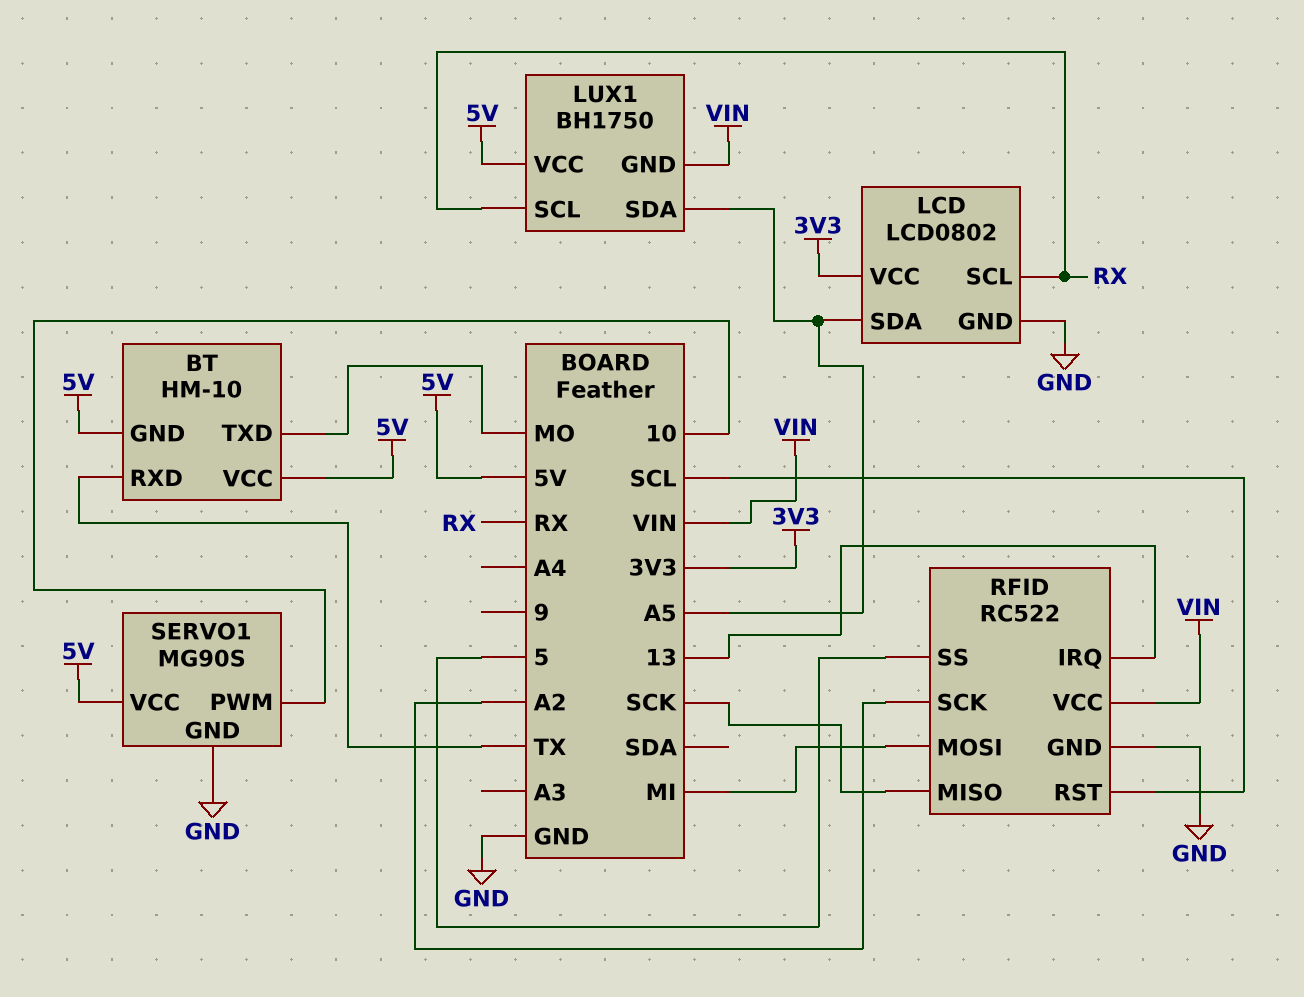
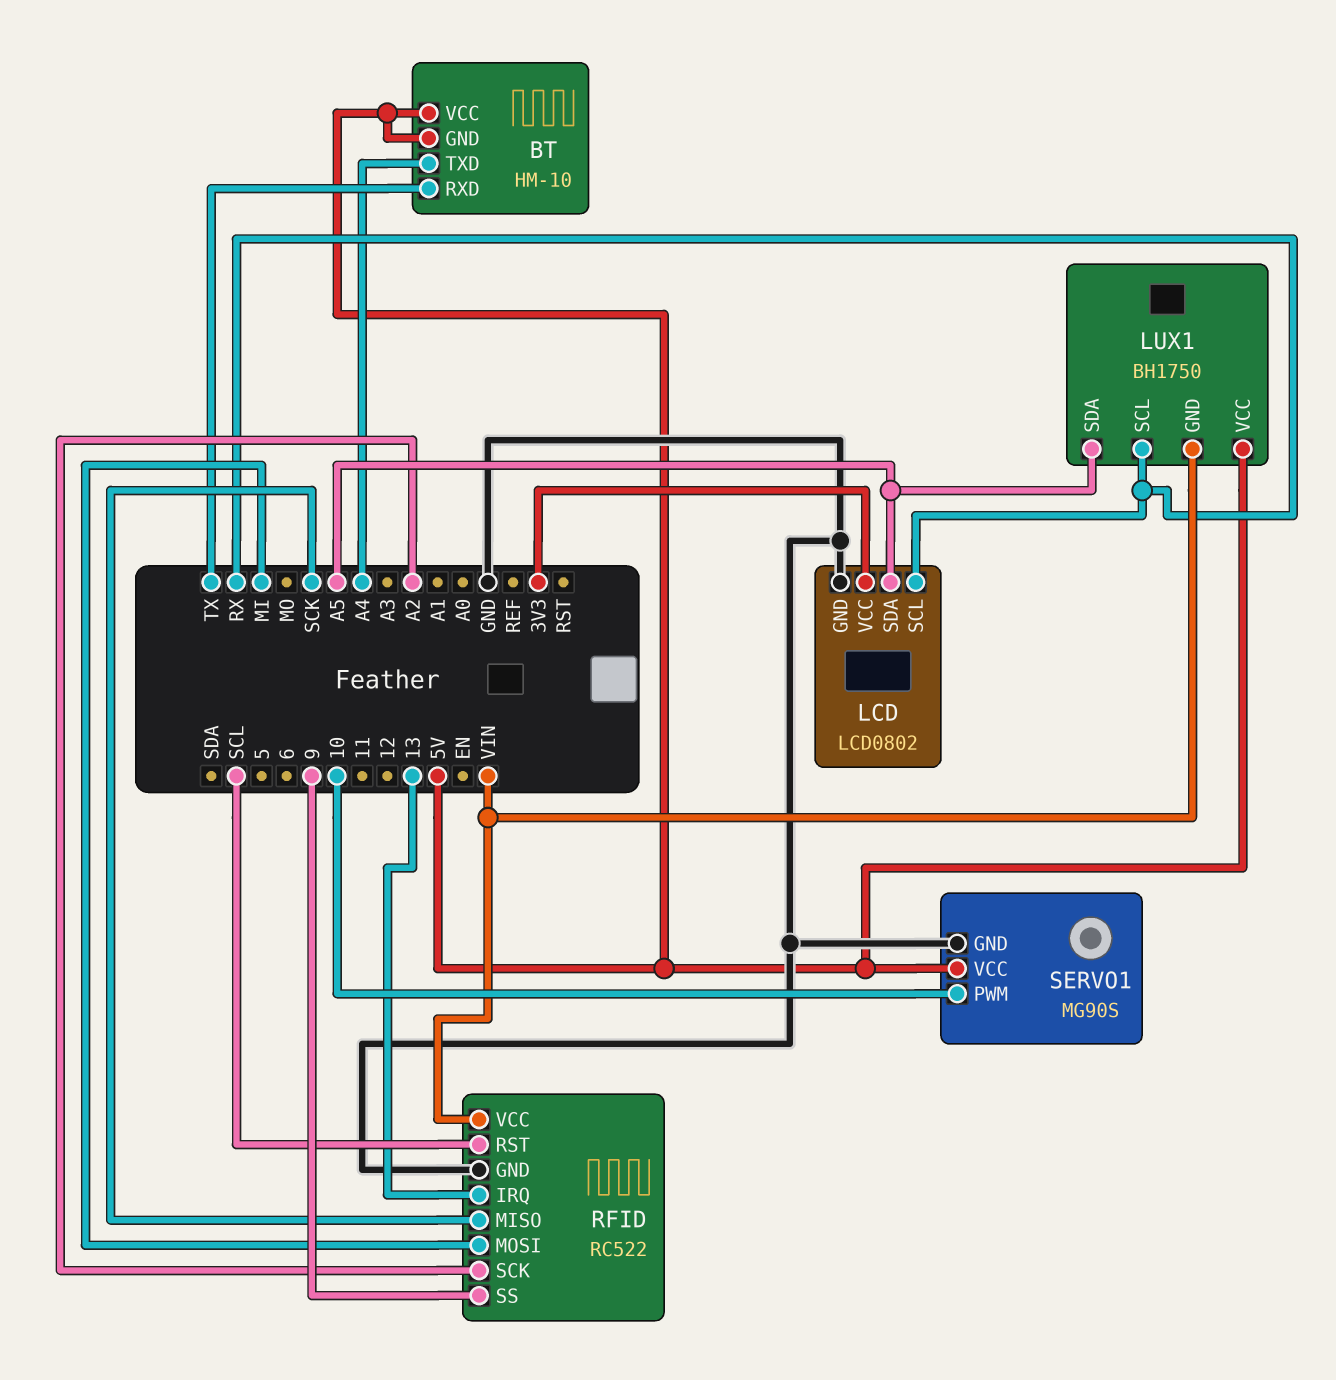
BT pin TXD: MO -> A4
RFID pin SS: 5 -> 9

